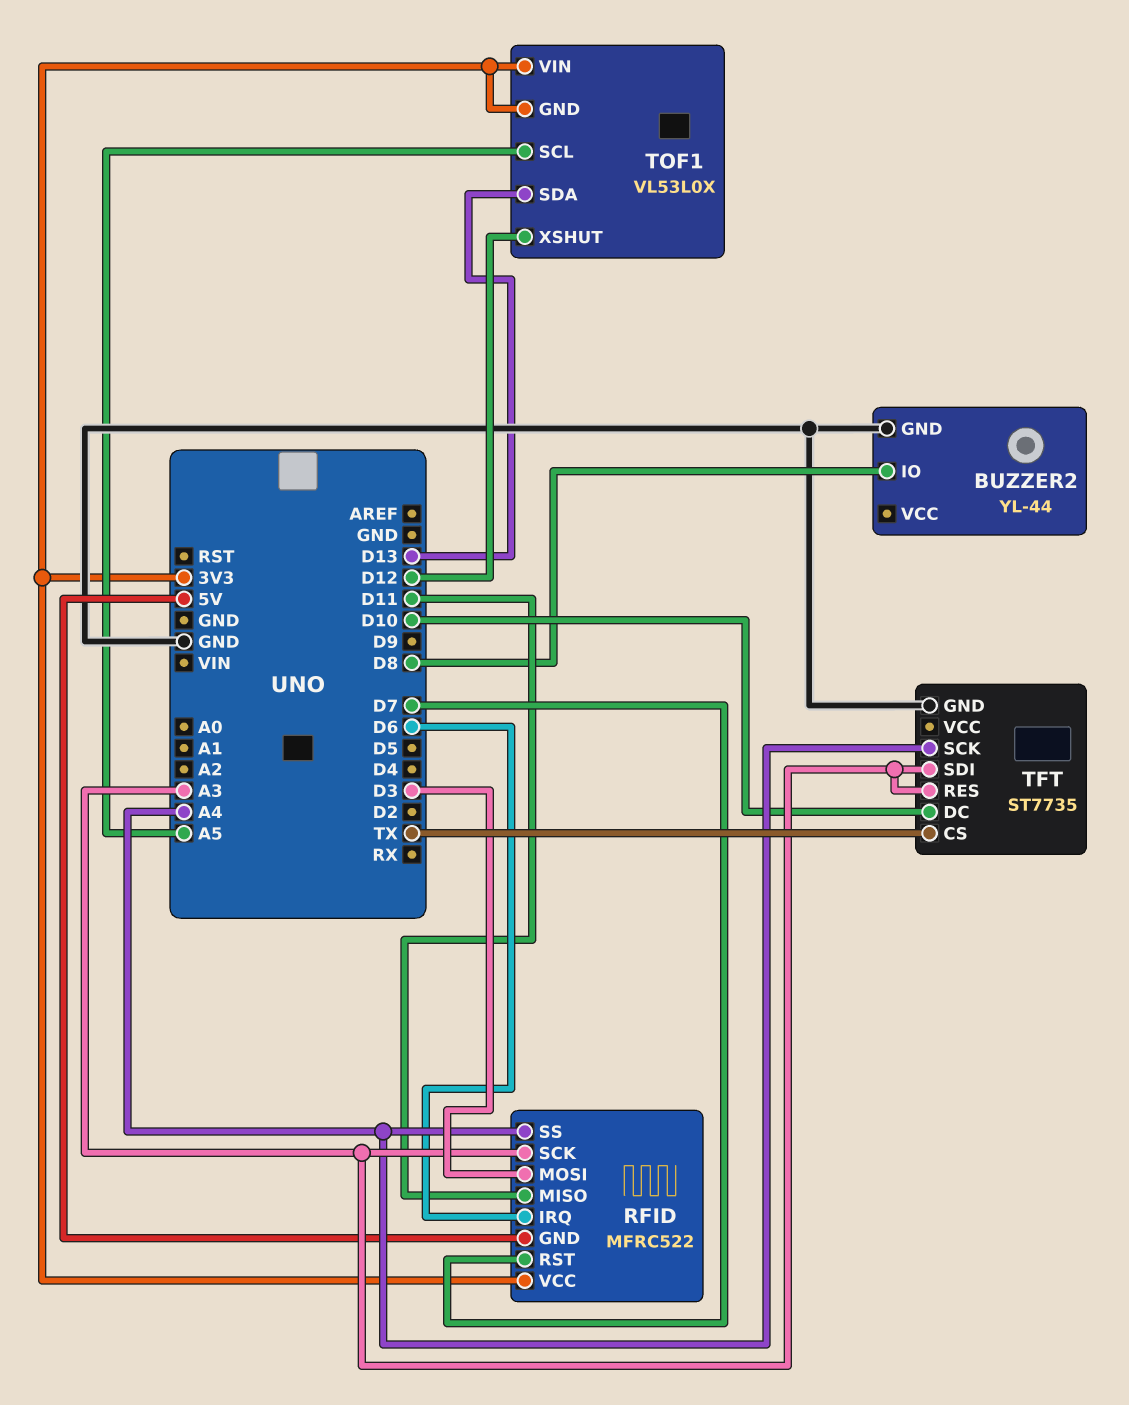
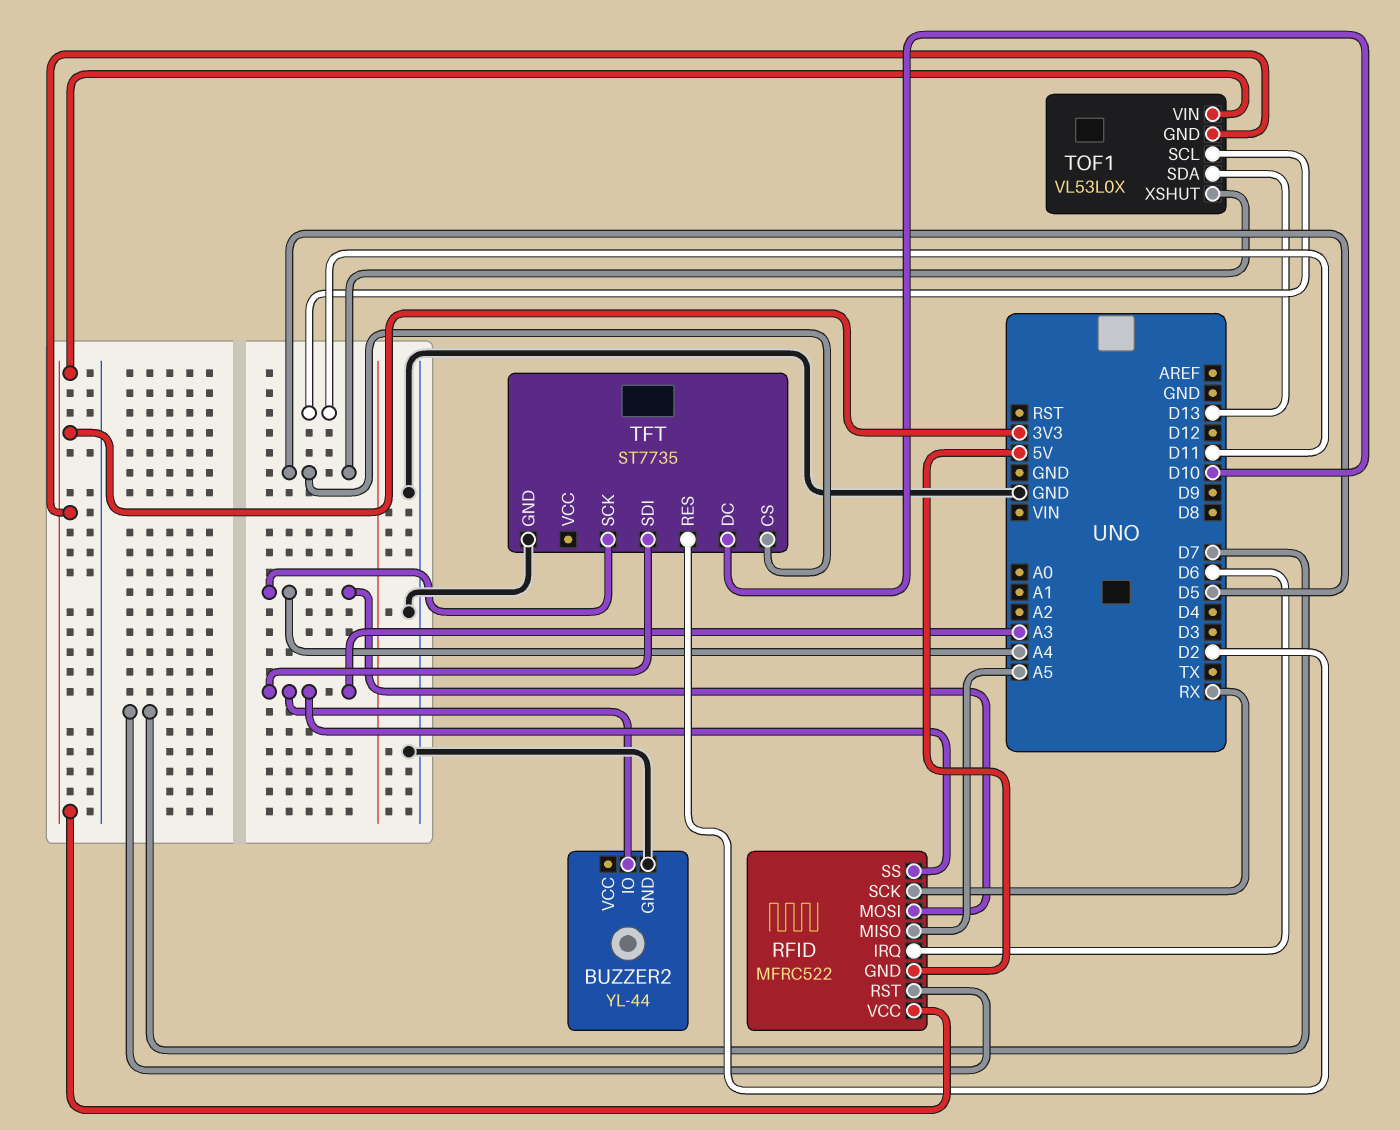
BUZZER2 pin IO: D8 -> A3
RFID pin MISO: D11 -> A5
RFID pin MOSI: D3 -> A4
RFID pin SCK: A3 -> RX
RFID pin SS: A4 -> A3
TFT pin CS: TX -> D5
TFT pin RES: A3 -> D2
TOF1 pin SCL: A5 -> D11
TOF1 pin XSHUT: D12 -> D5

